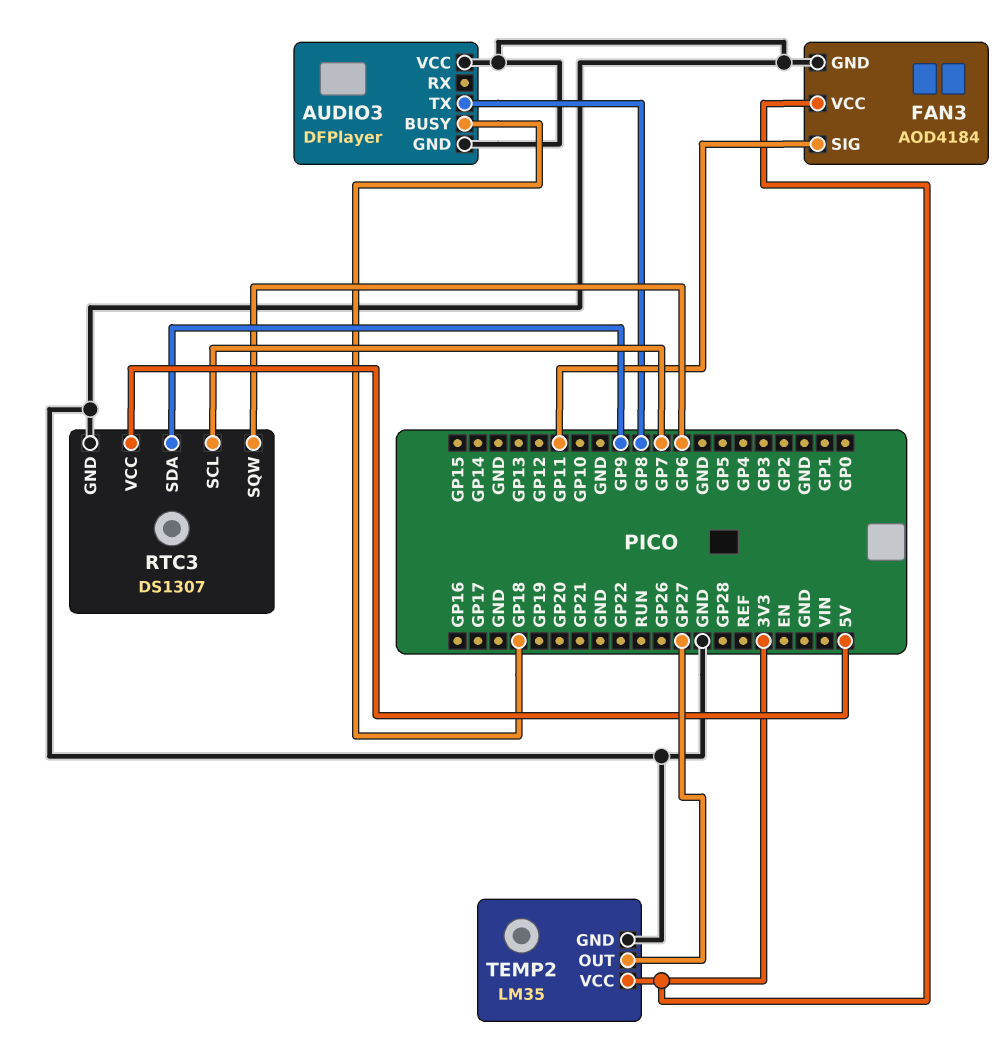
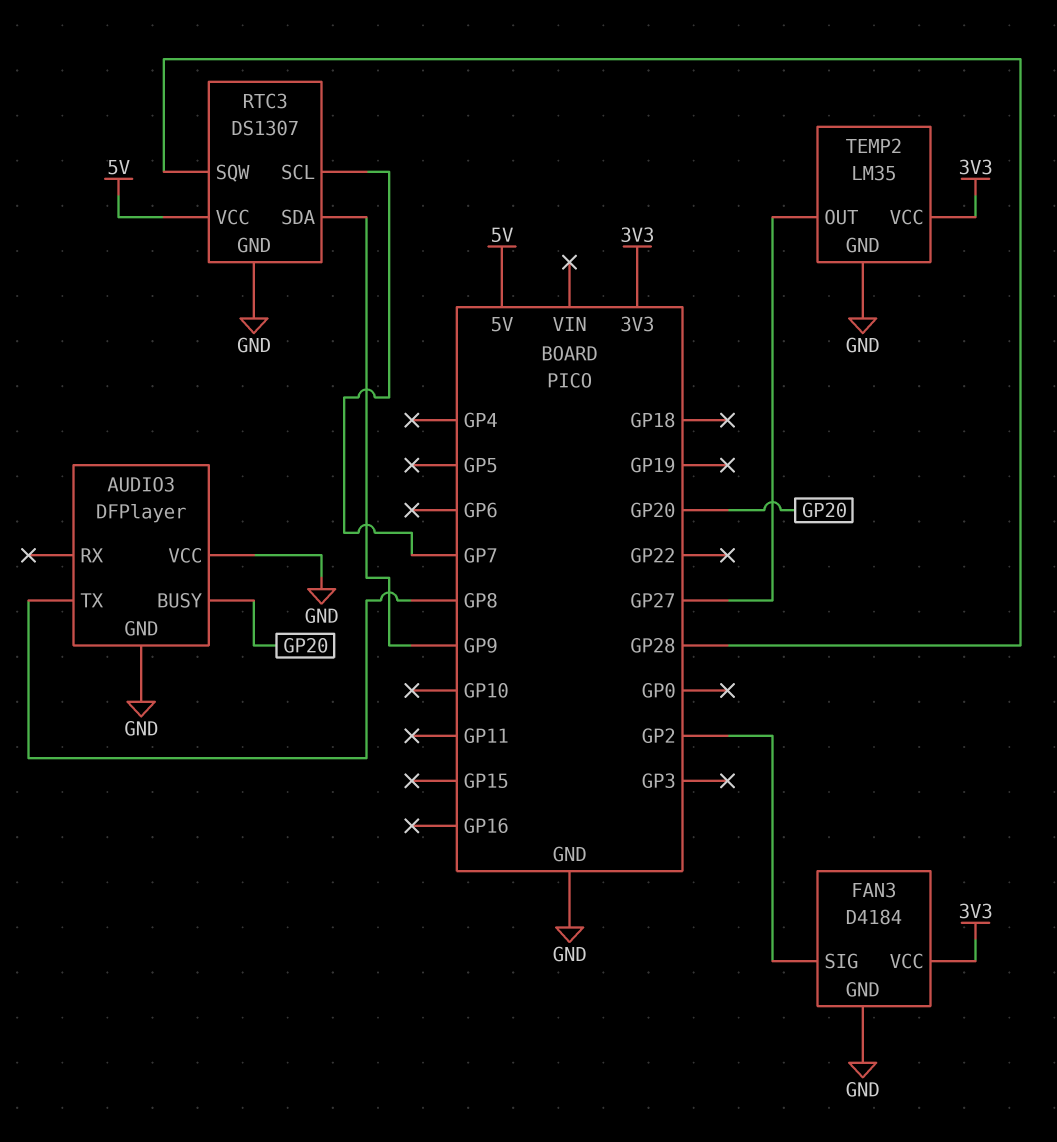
AUDIO3 pin BUSY: GP18 -> GP20
FAN3: AOD4184 -> D4184
FAN3 pin SIG: GP11 -> GP2
RTC3 pin SQW: GP6 -> GP28

